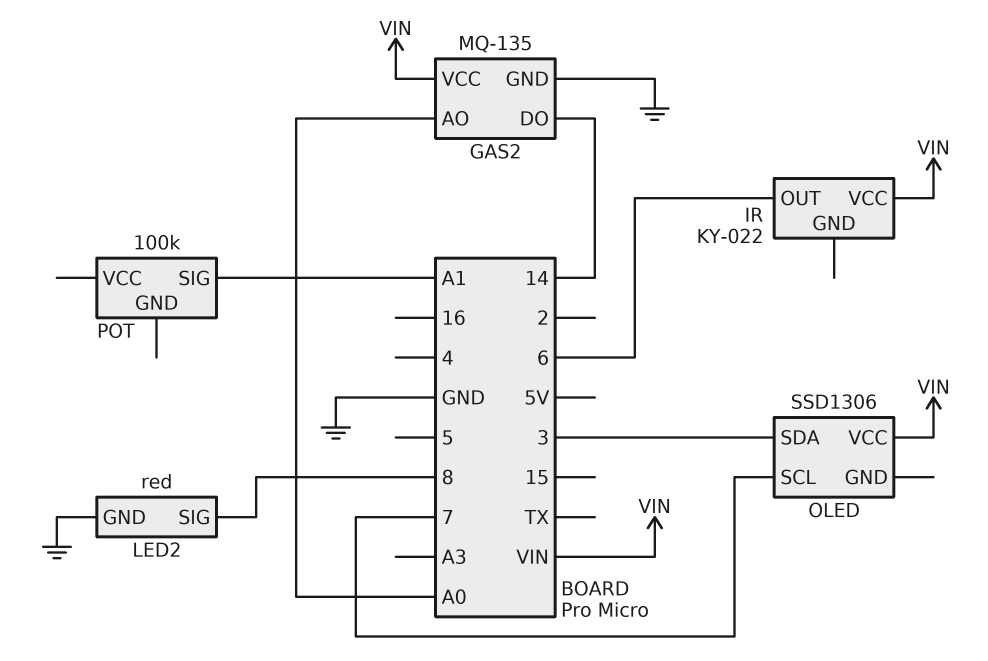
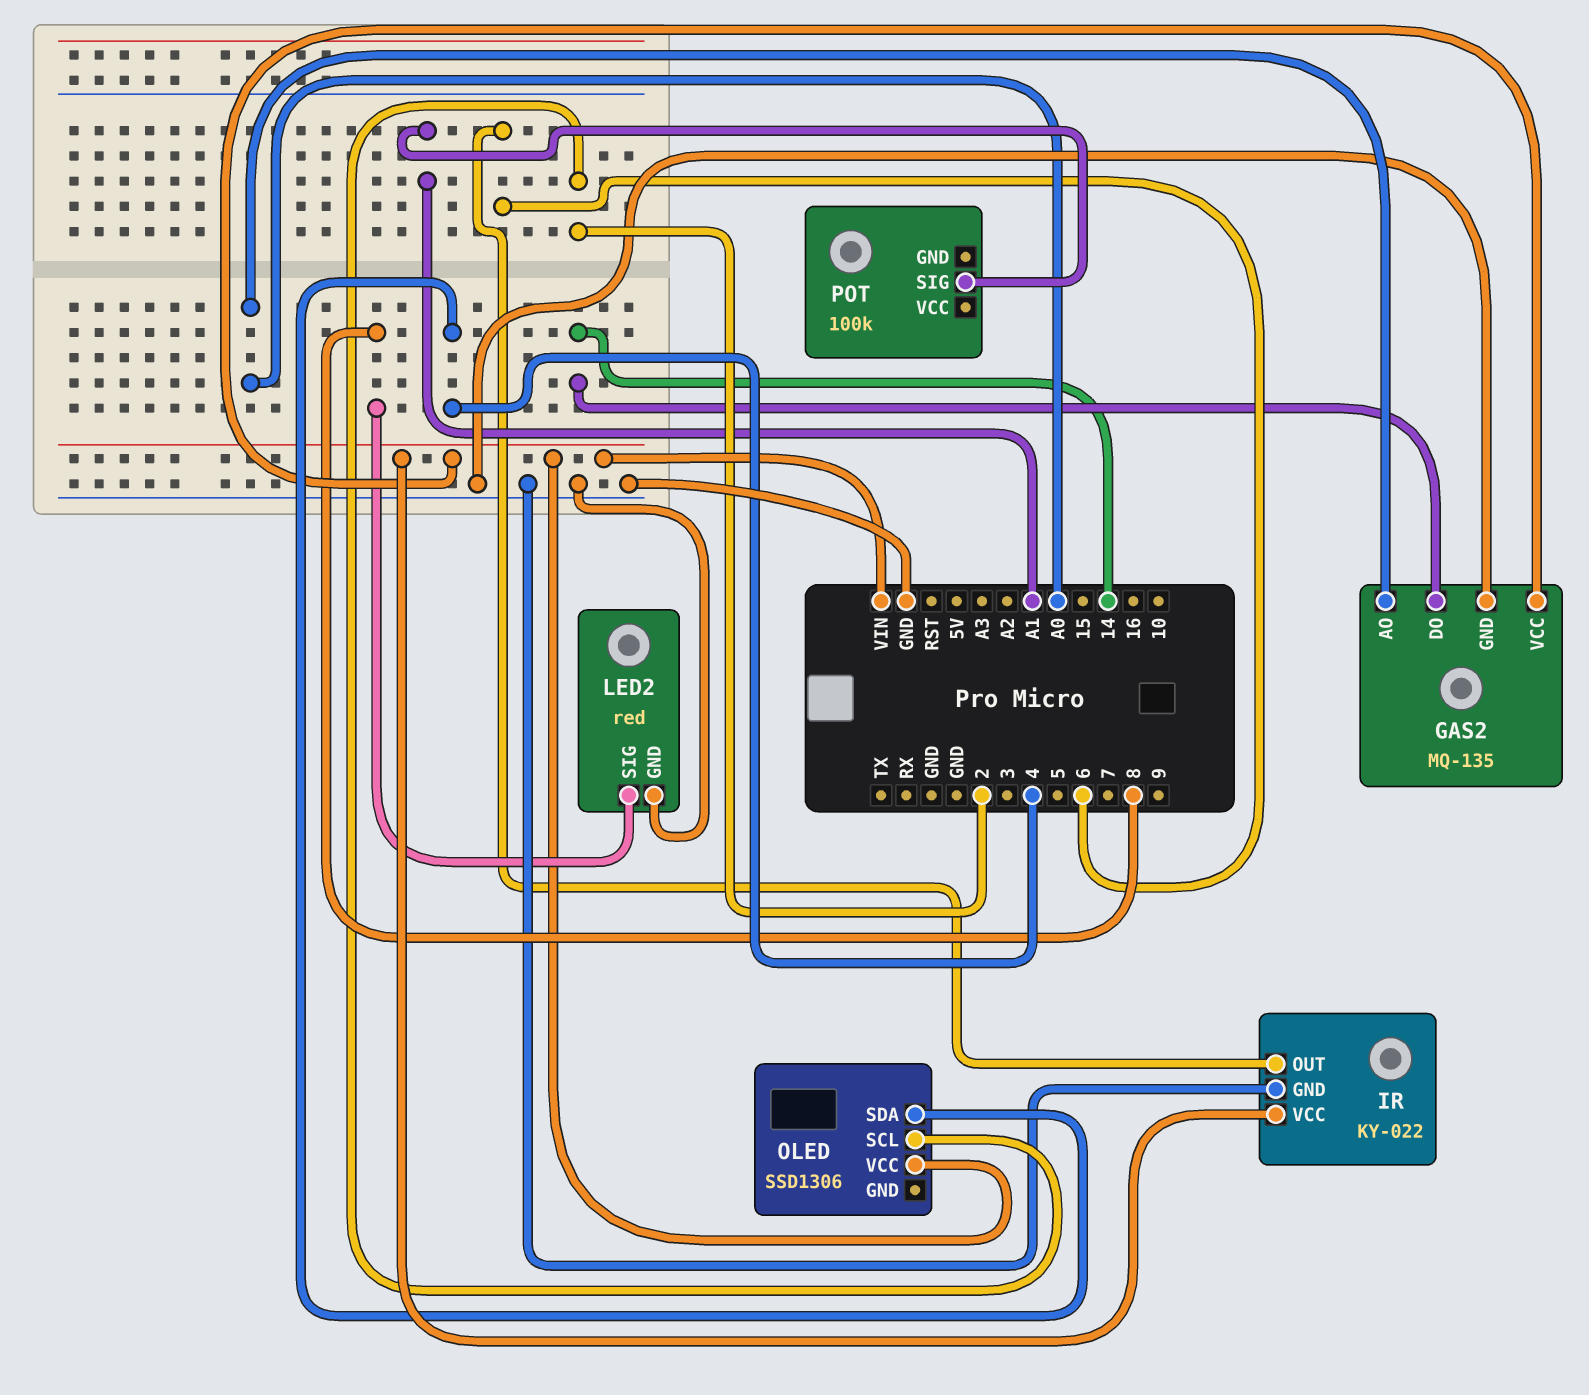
IR pin GND: none -> GND
OLED pin SCL: 7 -> 2
OLED pin SDA: 3 -> 4

